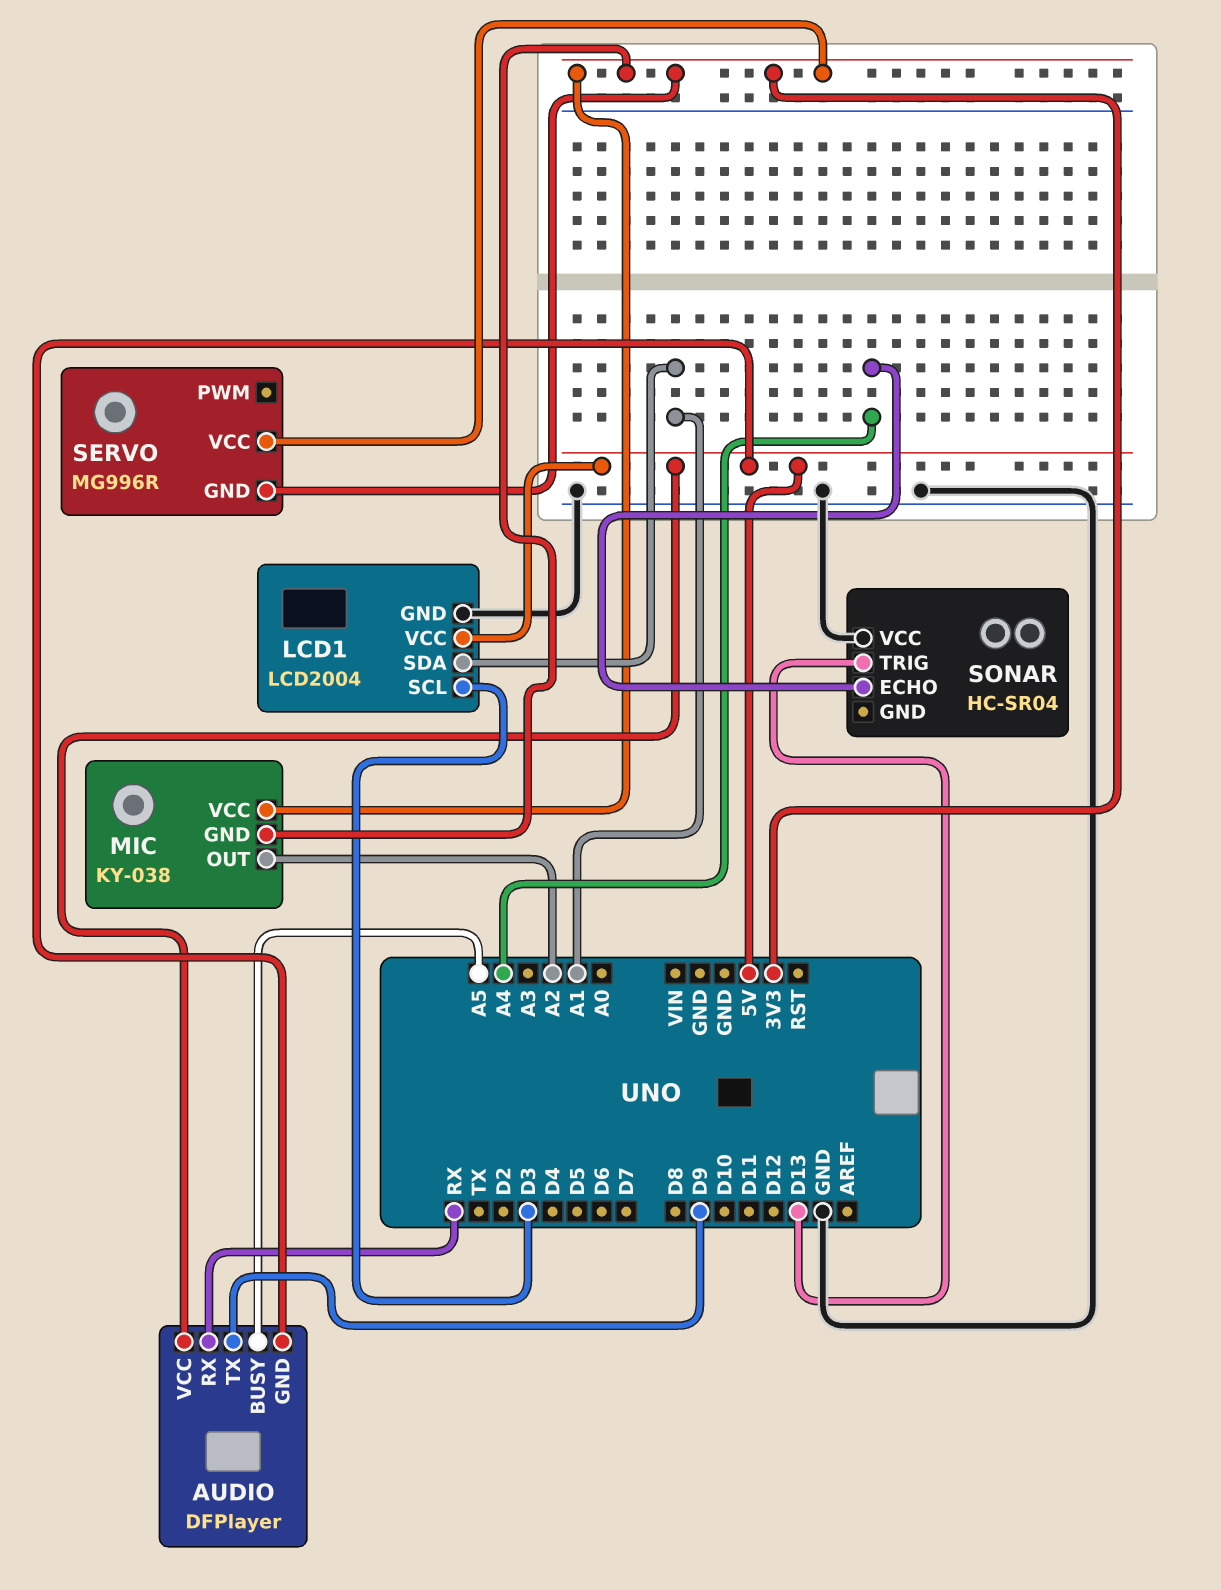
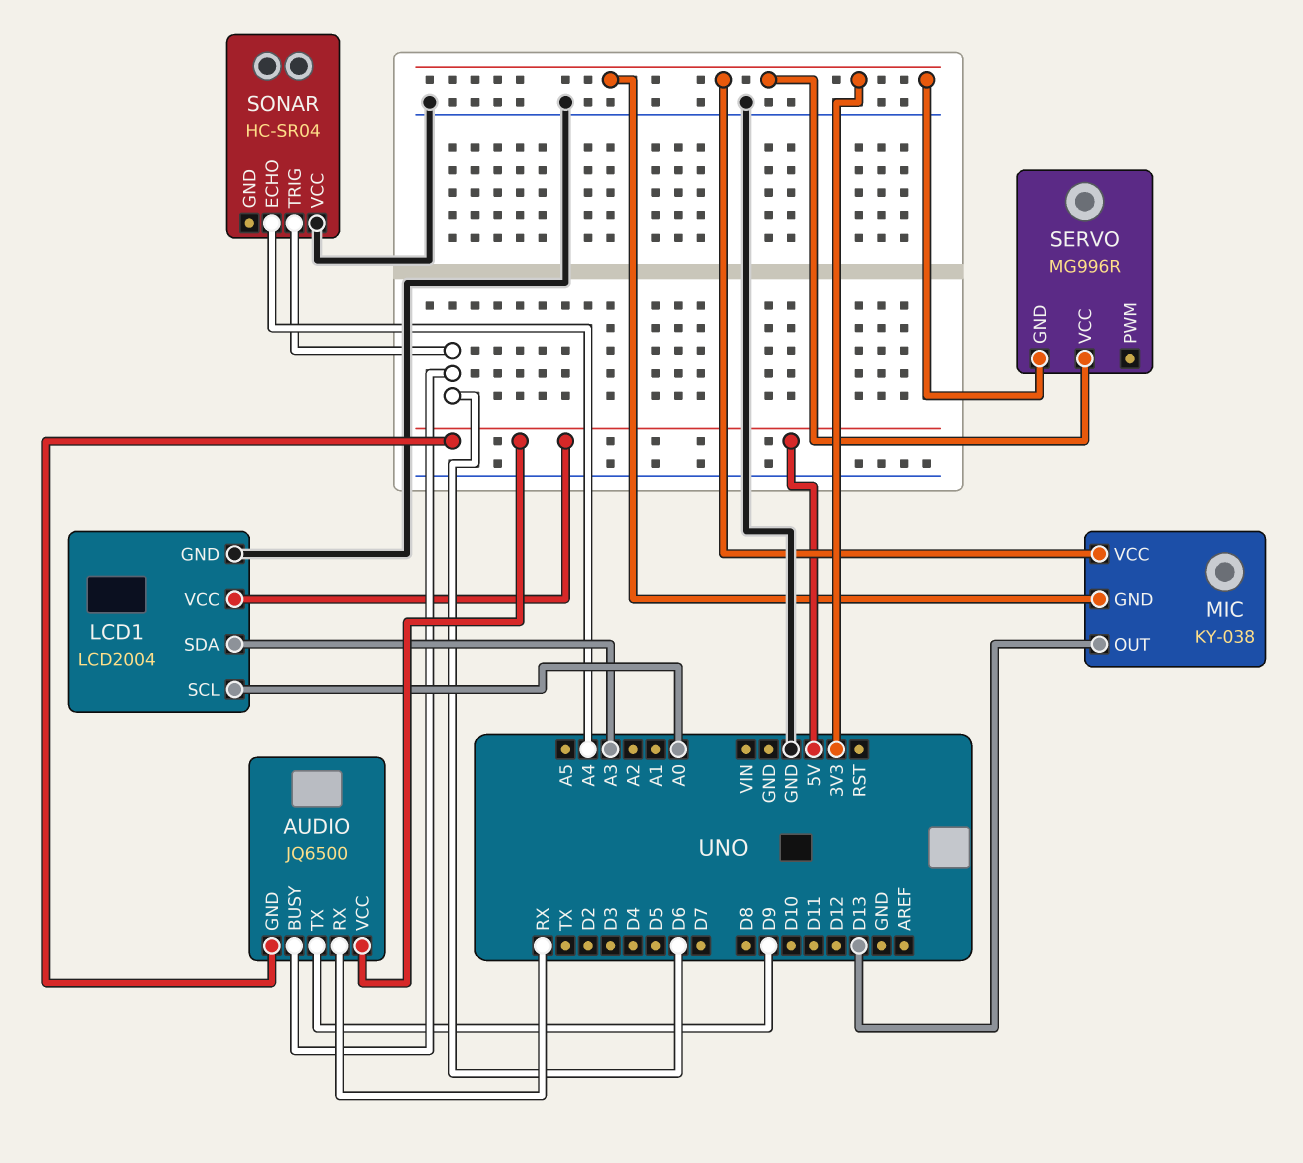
AUDIO: DFPlayer -> JQ6500
AUDIO pin BUSY: A5 -> D6
LCD1 pin SCL: D3 -> A0
LCD1 pin SDA: A1 -> A3
MIC pin OUT: A2 -> D13
SONAR pin TRIG: D13 -> D6

